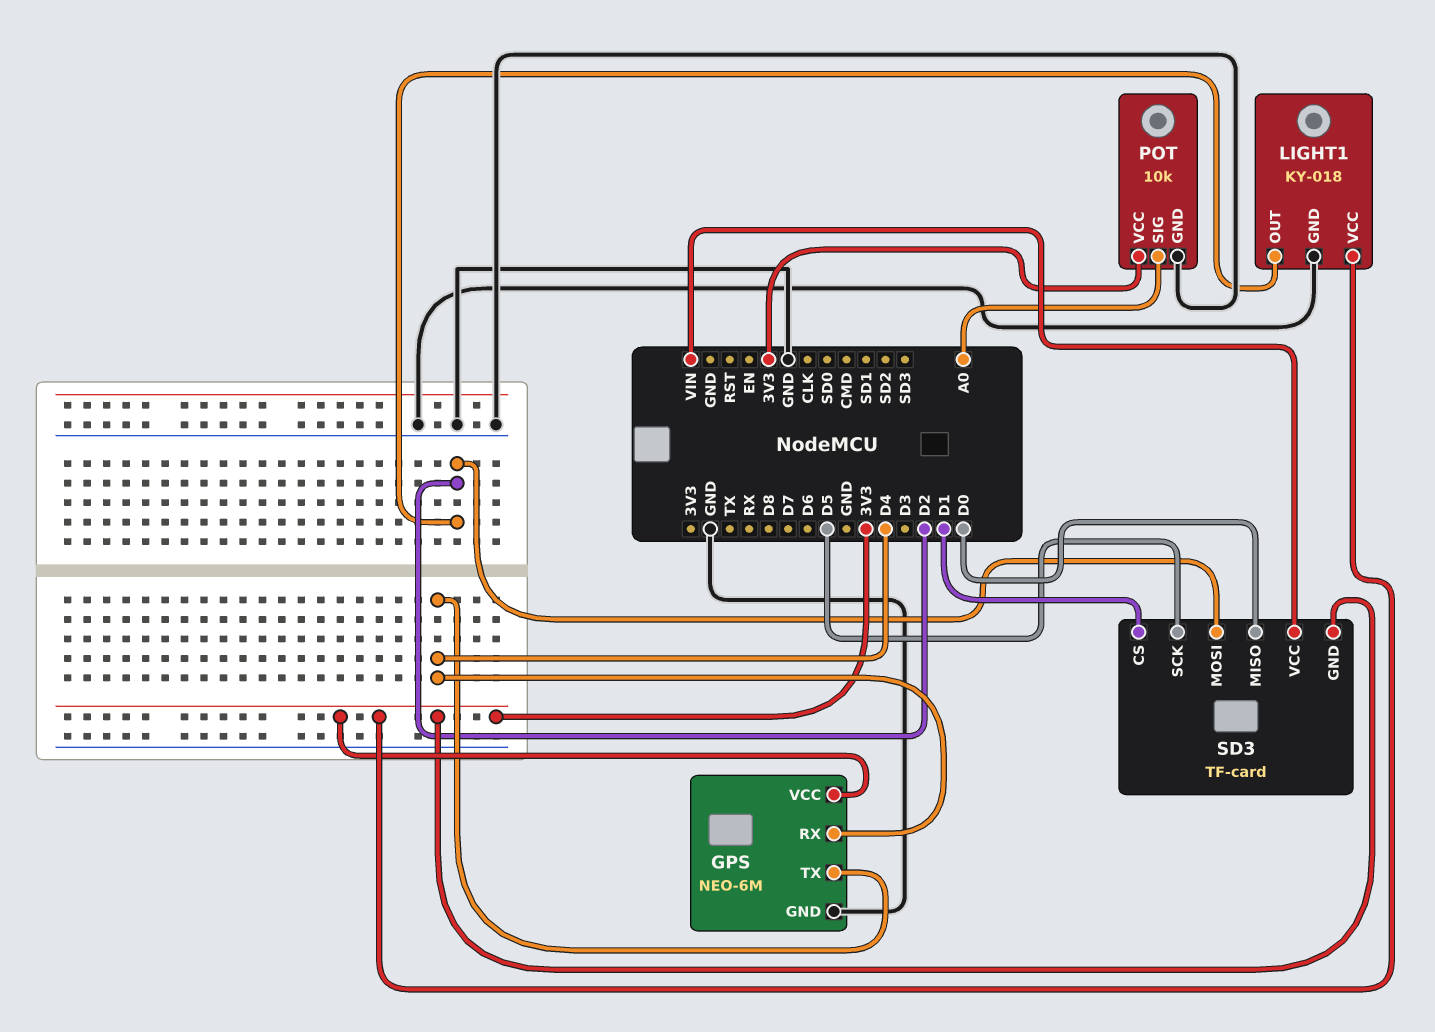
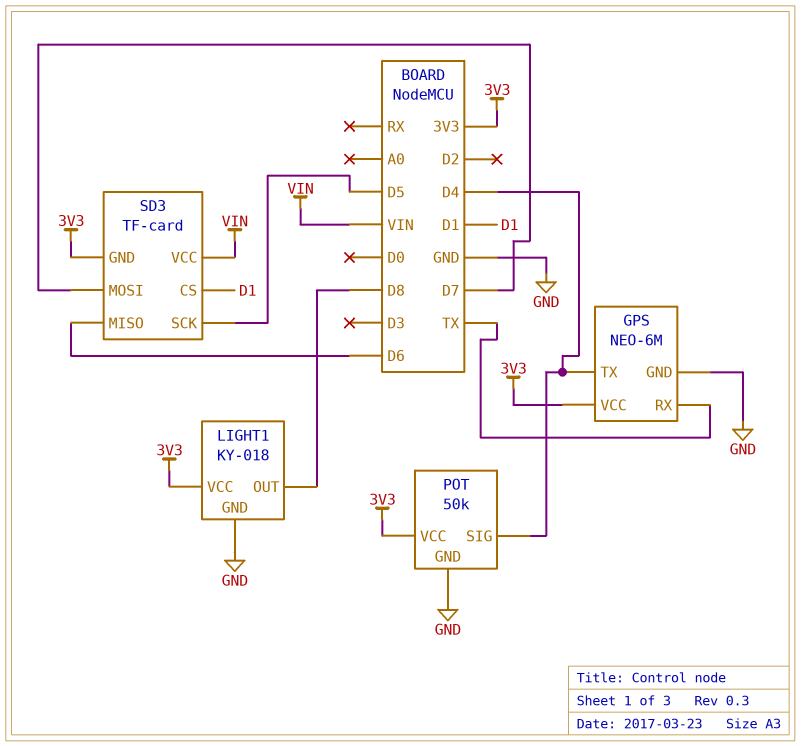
GPS pin RX: D4 -> TX
LIGHT1 pin OUT: D2 -> D8
POT: 10k -> 50k
POT pin SIG: A0 -> D4
SD3 pin MISO: D0 -> D6
SD3 pin MOSI: D2 -> D7

